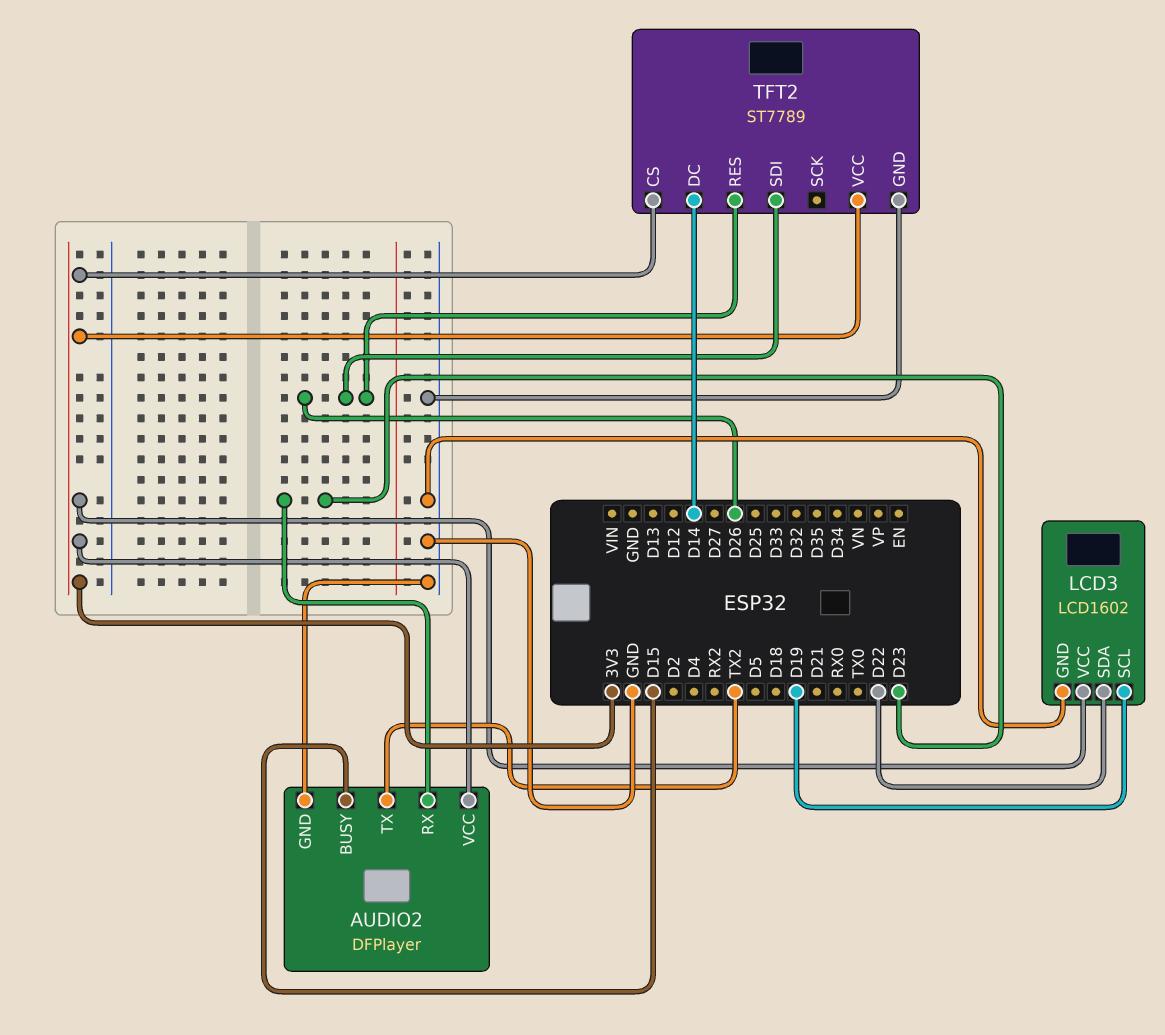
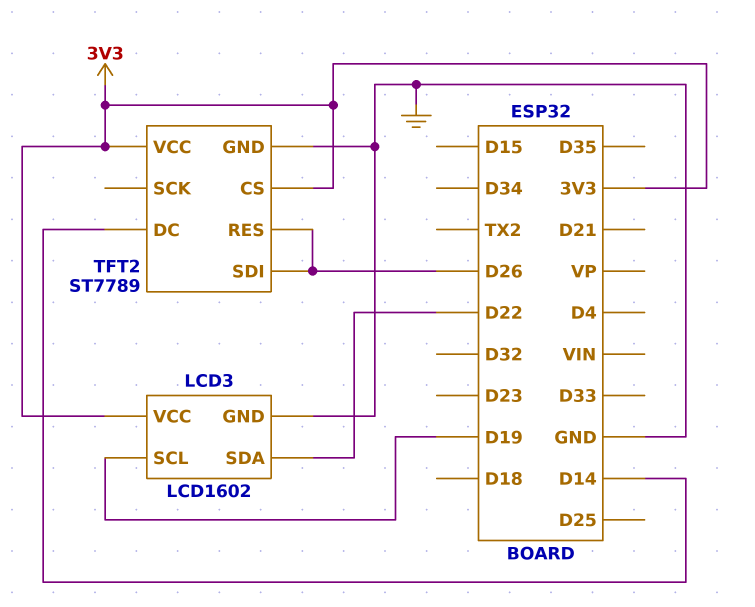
AUDIO2: DFPlayer -> none
AUDIO2 pin BUSY: D15 -> none
AUDIO2 pin GND: GND -> none
AUDIO2 pin RX: D23 -> none
AUDIO2 pin TX: TX2 -> none
AUDIO2 pin VCC: 3V3 -> none

